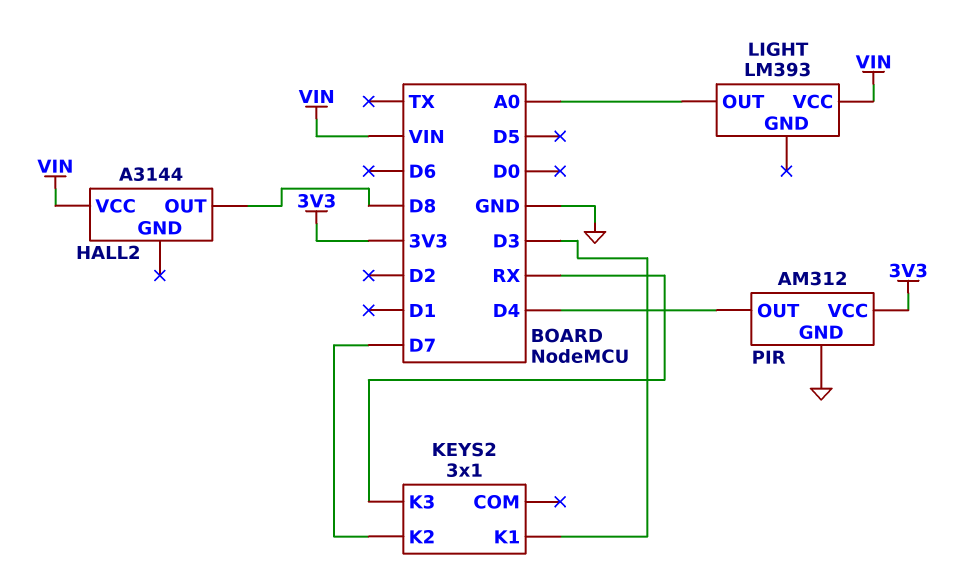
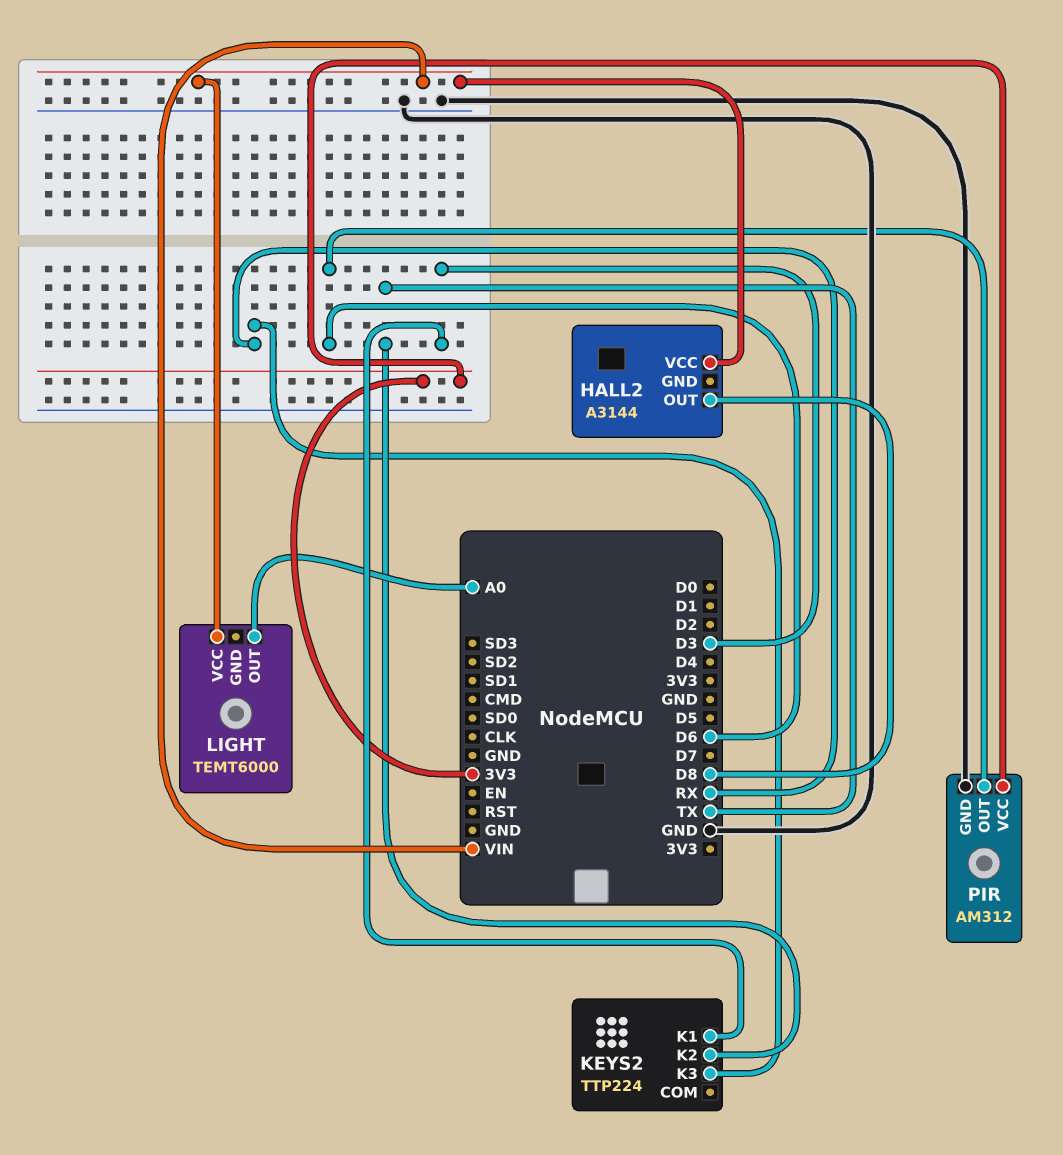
KEYS2: 3x1 -> TTP224
KEYS2 pin K2: D7 -> TX
LIGHT: LM393 -> TEMT6000
PIR pin OUT: D4 -> D6

